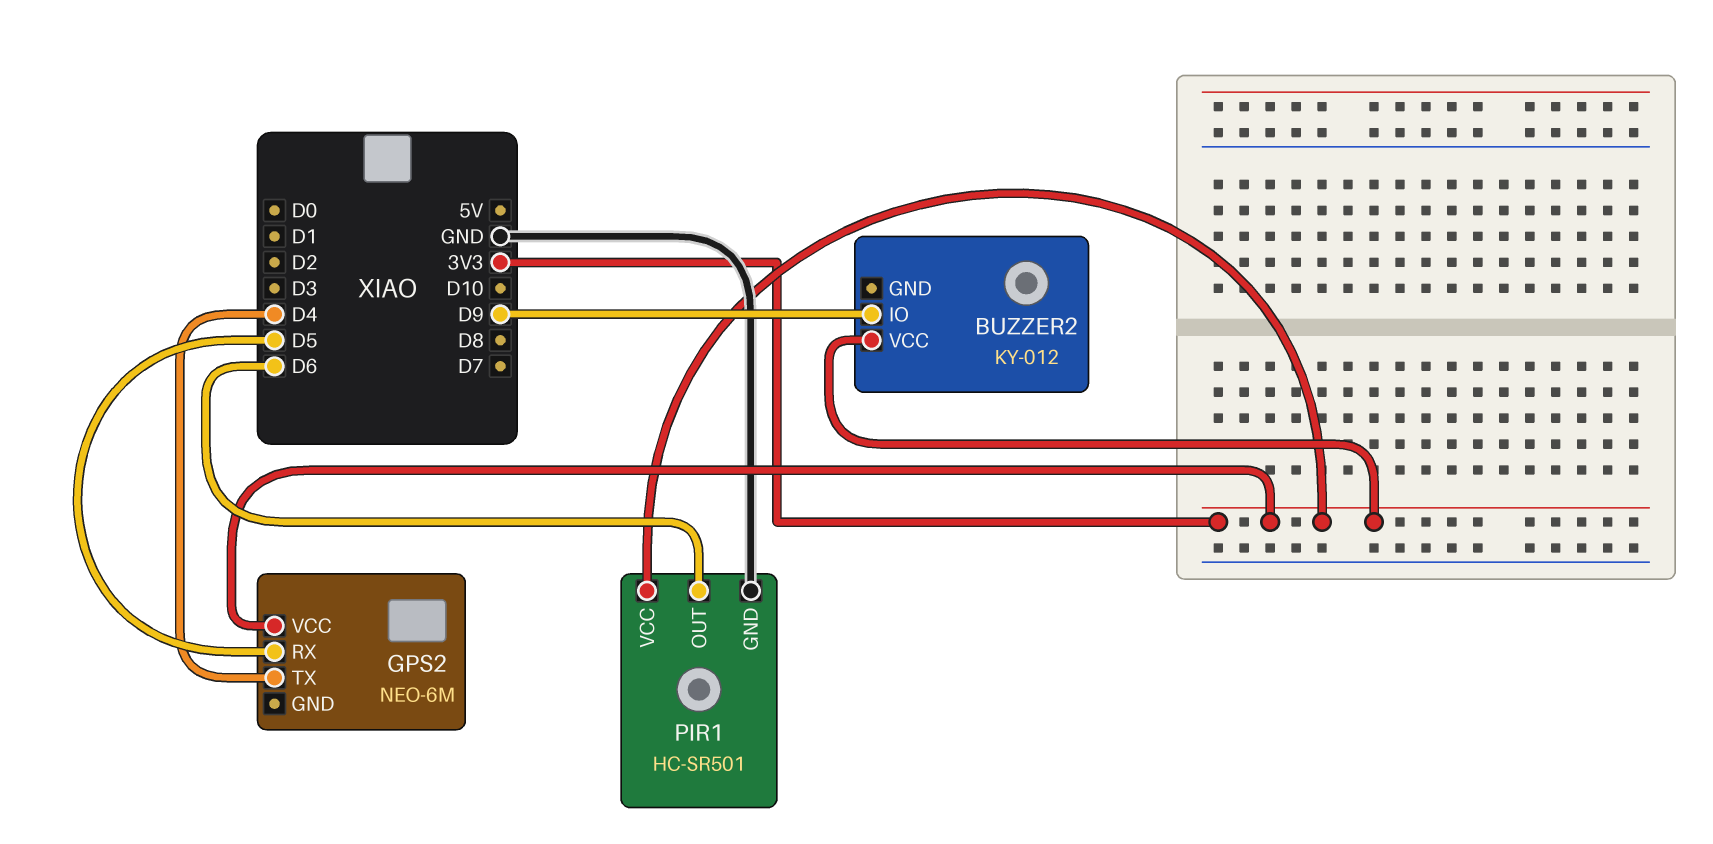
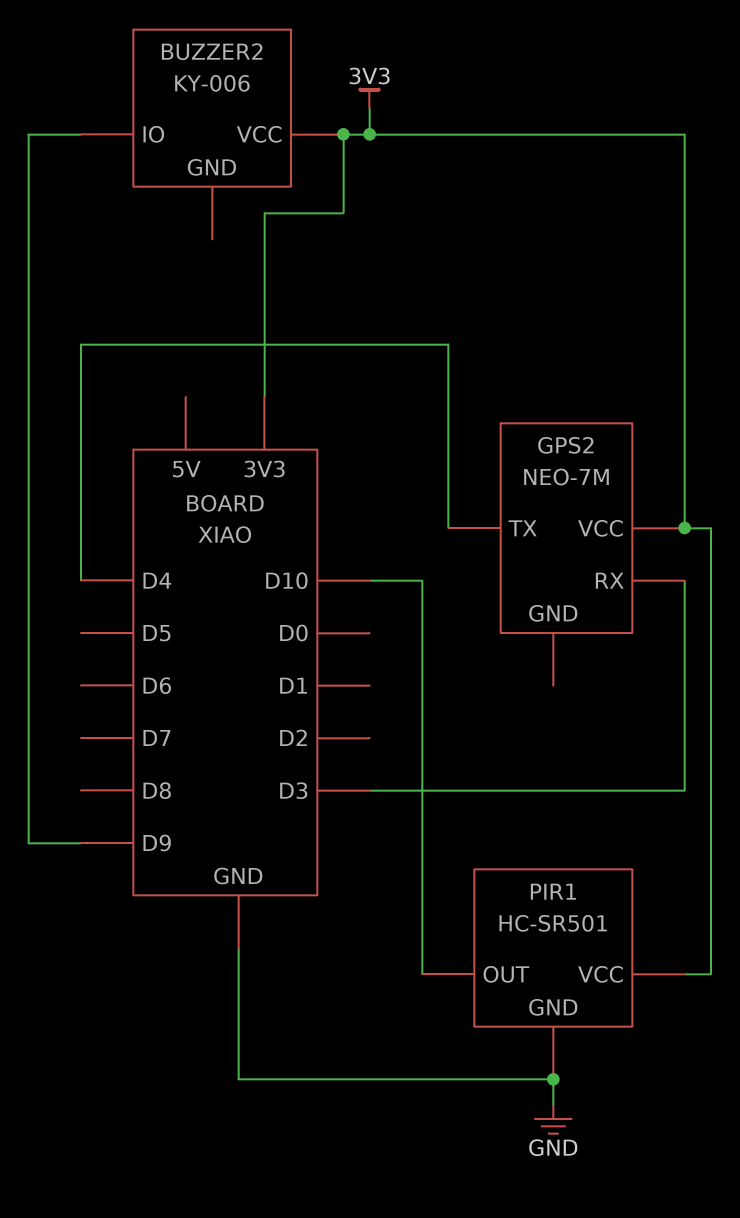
BUZZER2: KY-012 -> KY-006
GPS2: NEO-6M -> NEO-7M
GPS2 pin RX: D5 -> D3
PIR1 pin OUT: D6 -> D10

